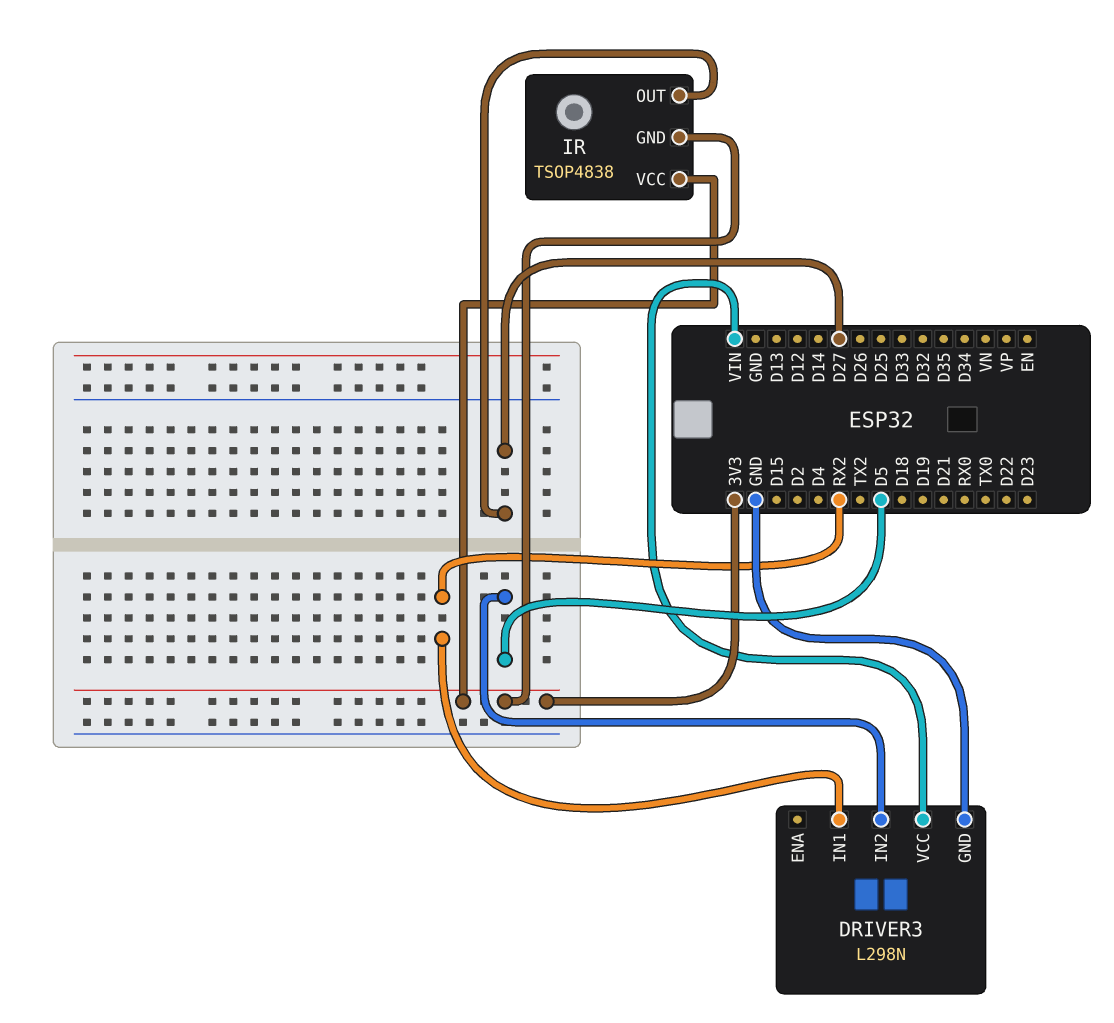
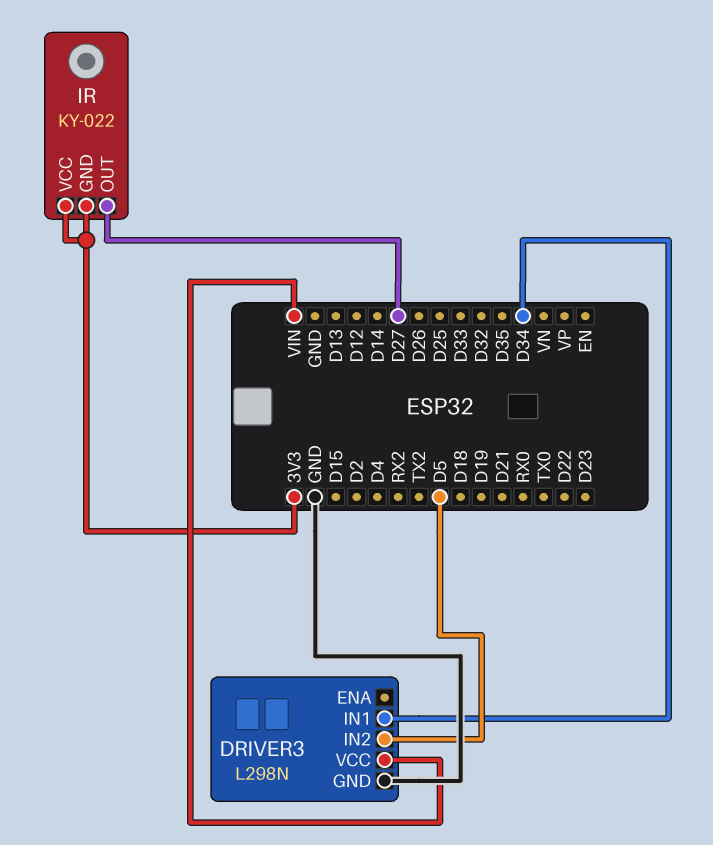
DRIVER3 pin IN1: RX2 -> D34
IR: TSOP4838 -> KY-022

